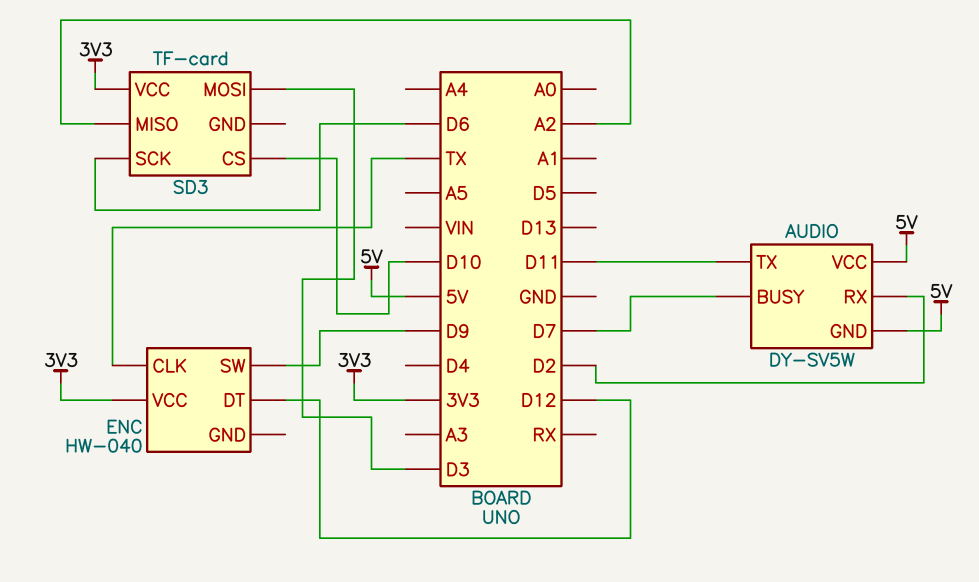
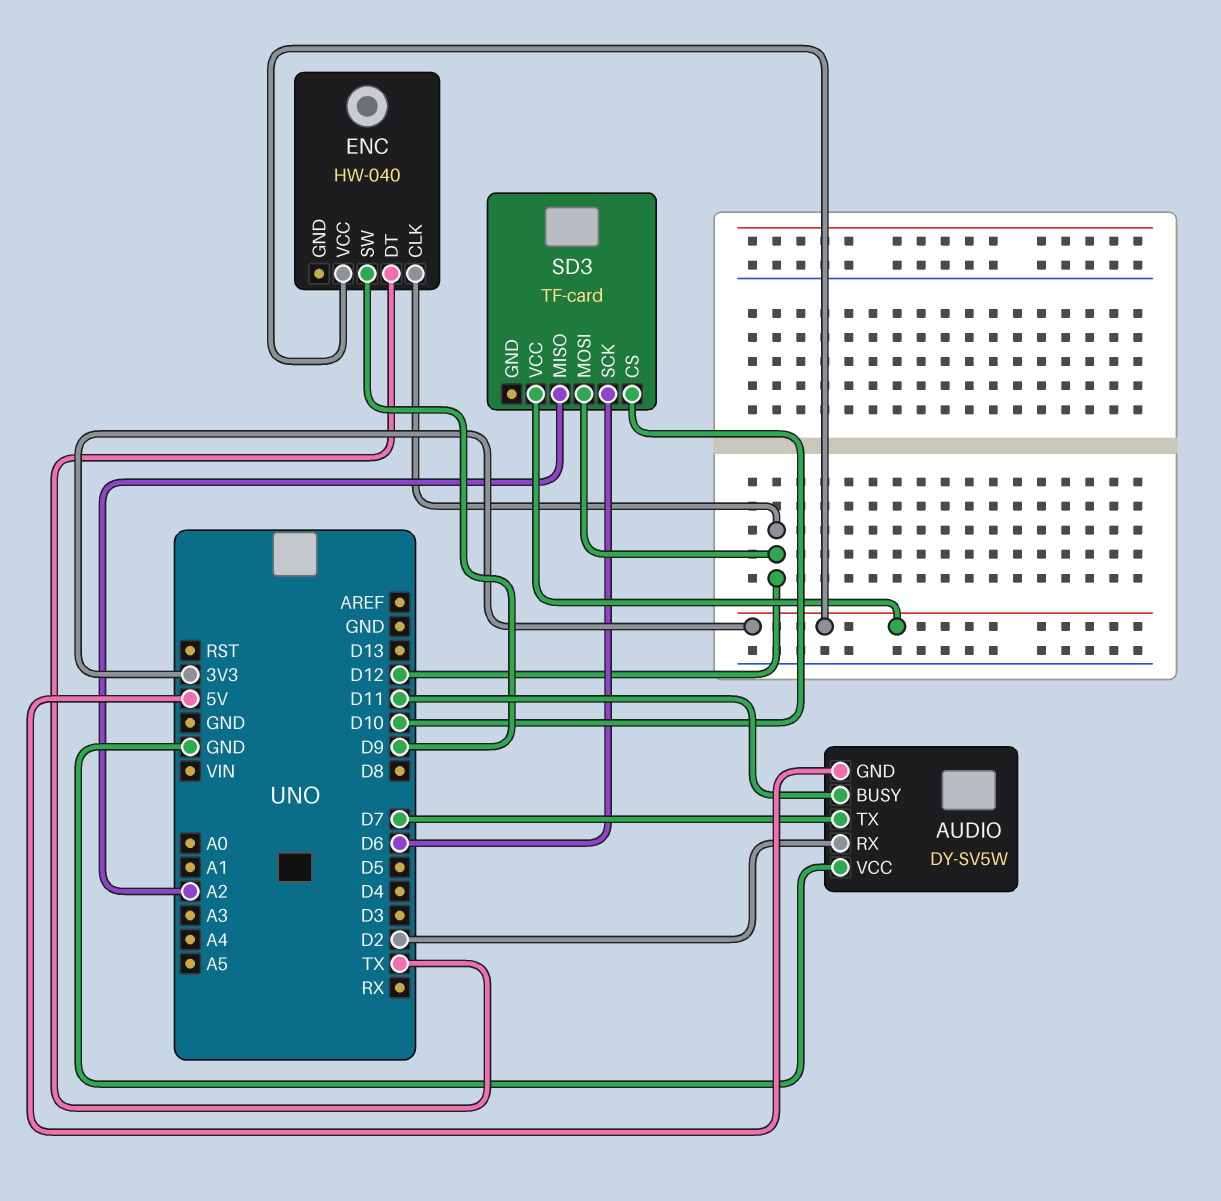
AUDIO pin BUSY: D7 -> D11
AUDIO pin TX: D11 -> D7
AUDIO pin VCC: 5V -> GND
ENC pin CLK: TX -> D12
ENC pin DT: D12 -> TX
SD3 pin MOSI: D3 -> D12

